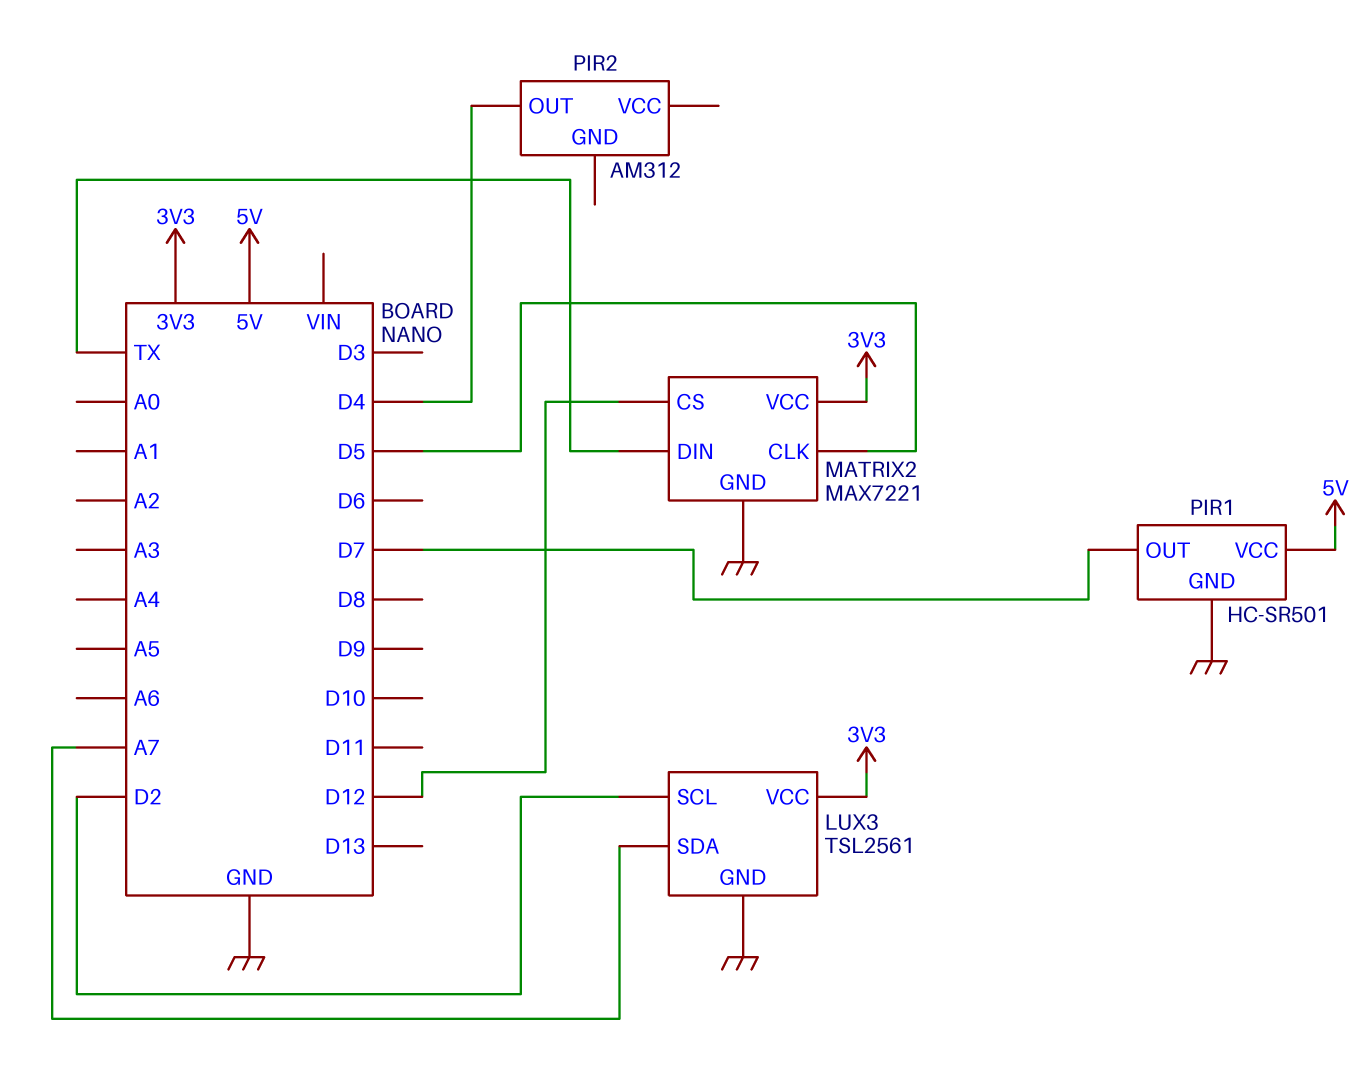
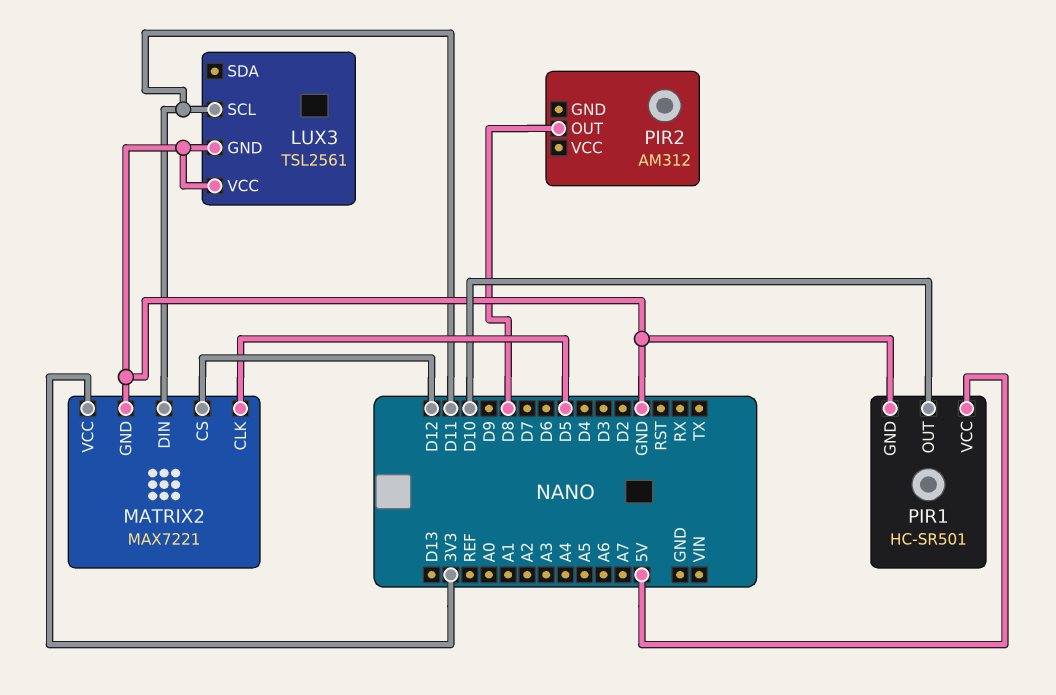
LUX3 pin SCL: D2 -> D11
LUX3 pin SDA: A7 -> none
LUX3 pin VCC: 3V3 -> GND
MATRIX2 pin DIN: TX -> D11
PIR1 pin OUT: D7 -> D10
PIR2 pin OUT: D4 -> D8

